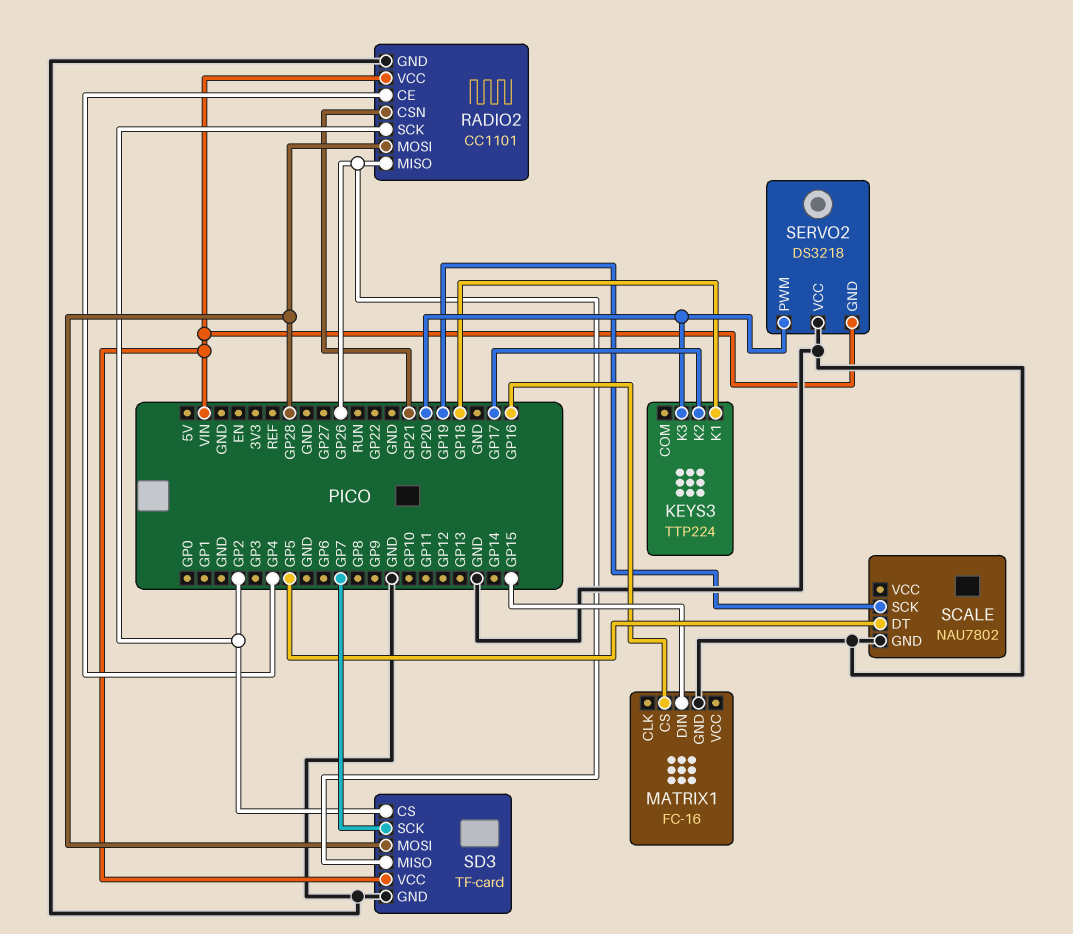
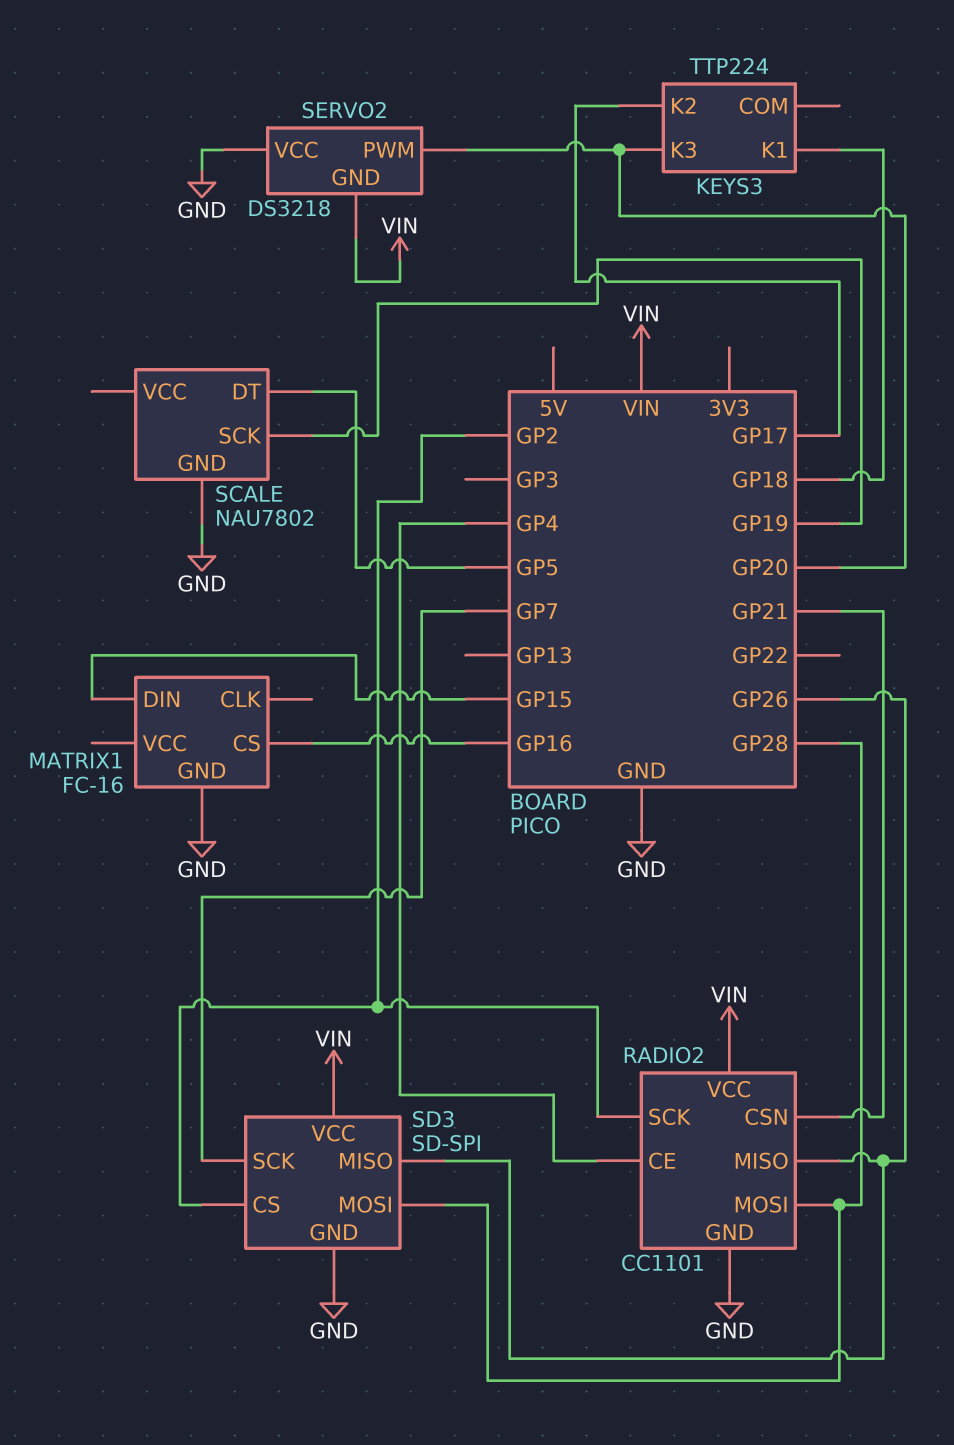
SD3: TF-card -> SD-SPI

